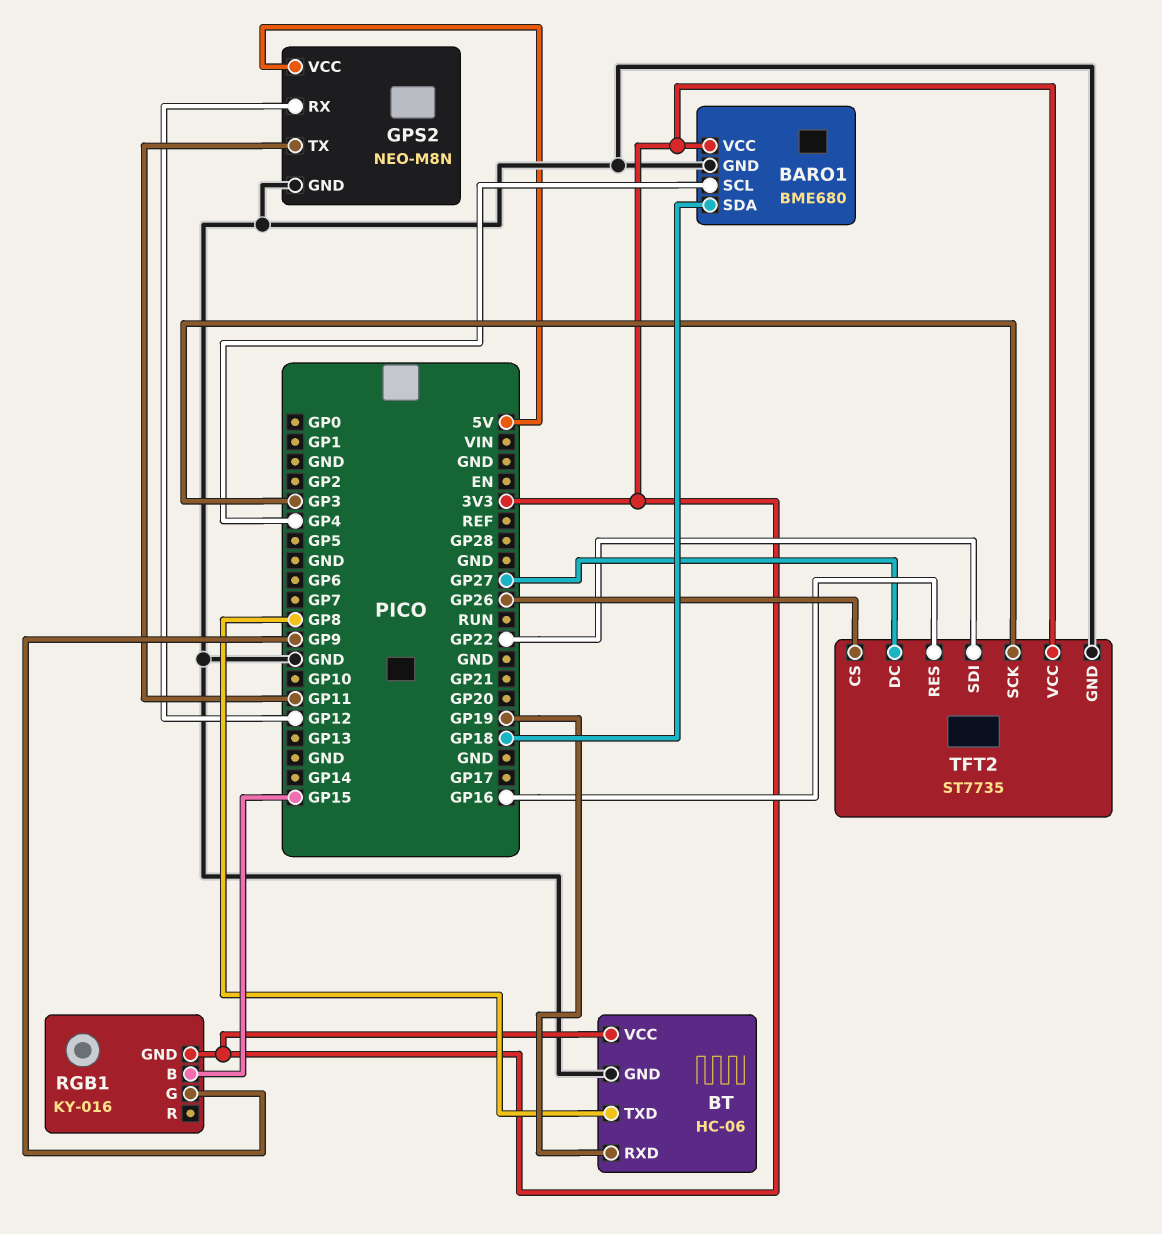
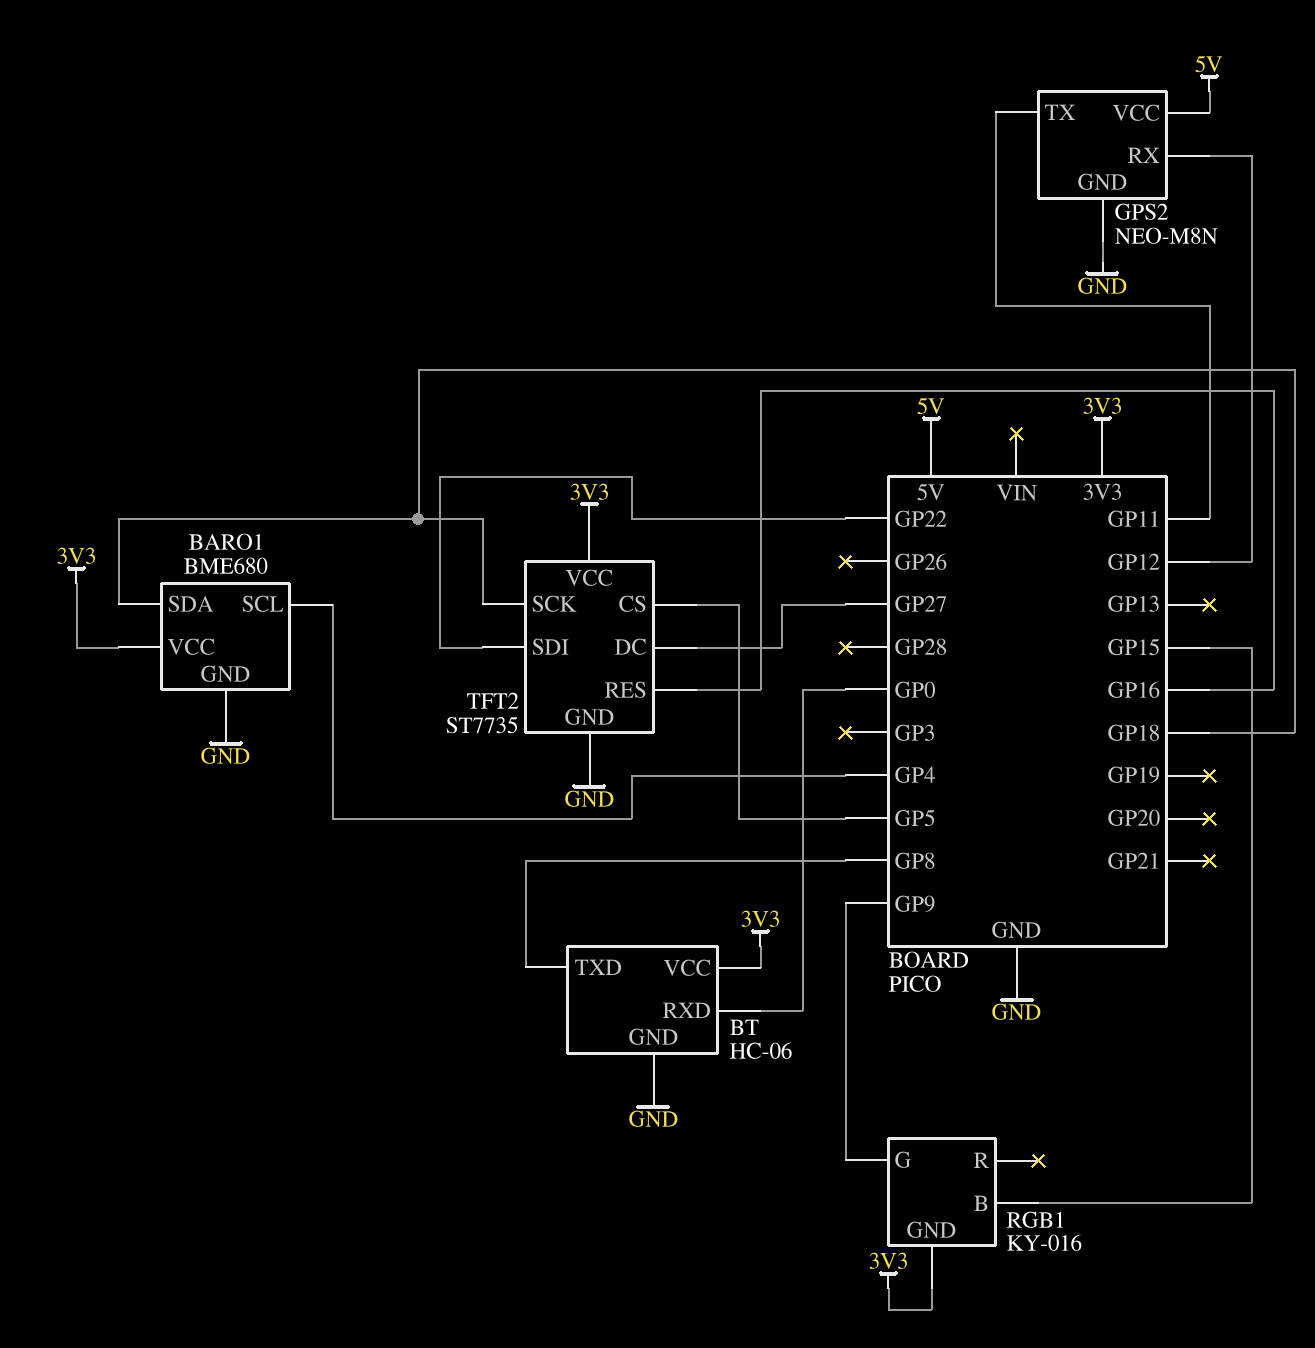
BT pin RXD: GP19 -> GP0
TFT2 pin CS: GP26 -> GP5
TFT2 pin SCK: GP3 -> GP18

